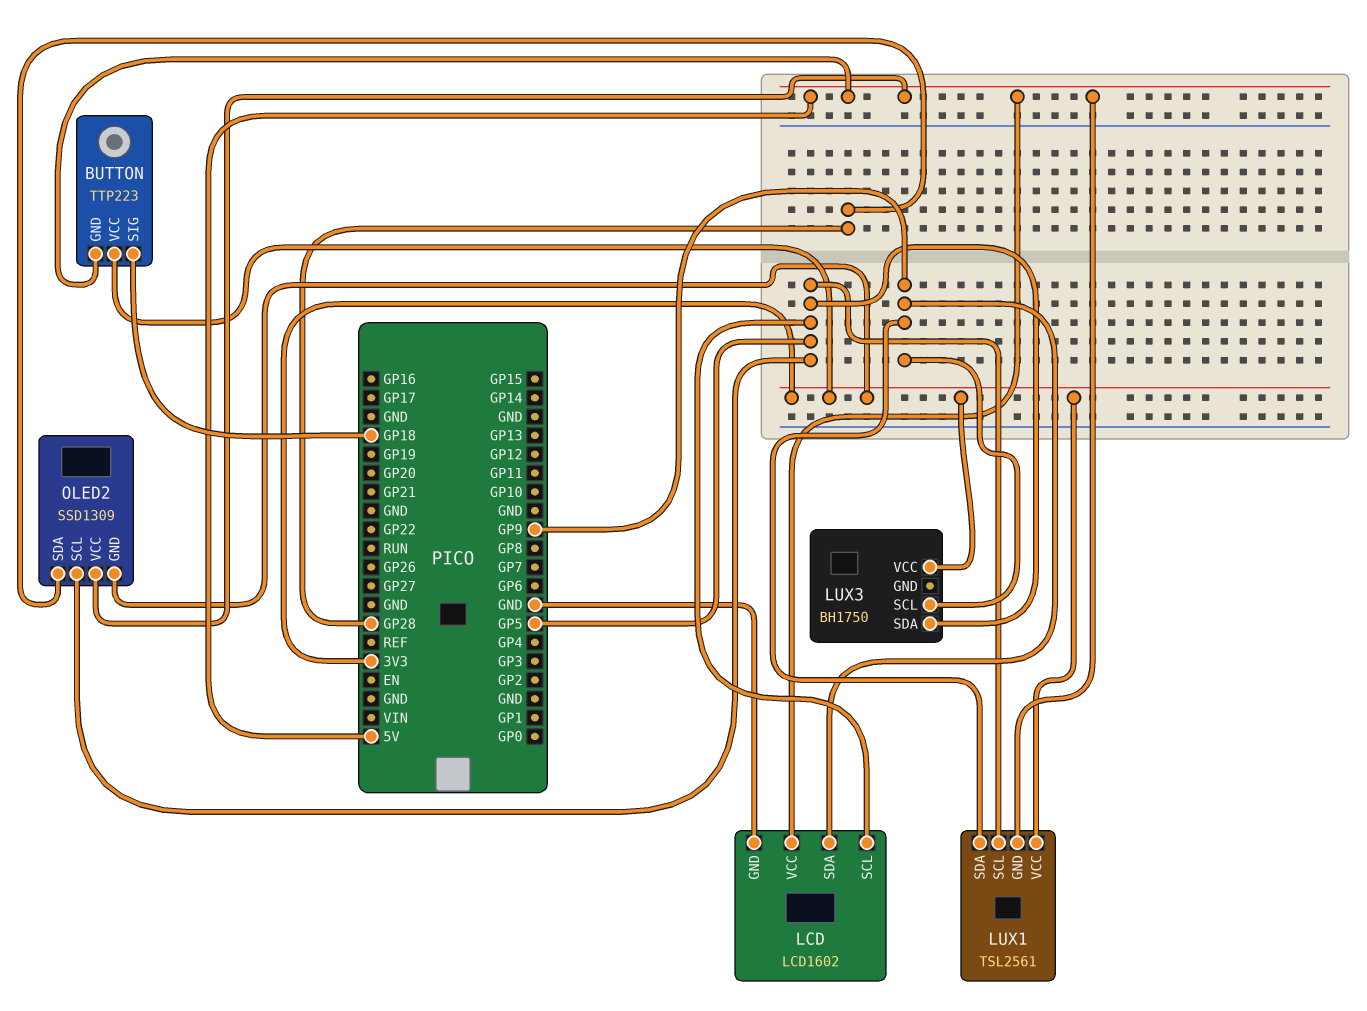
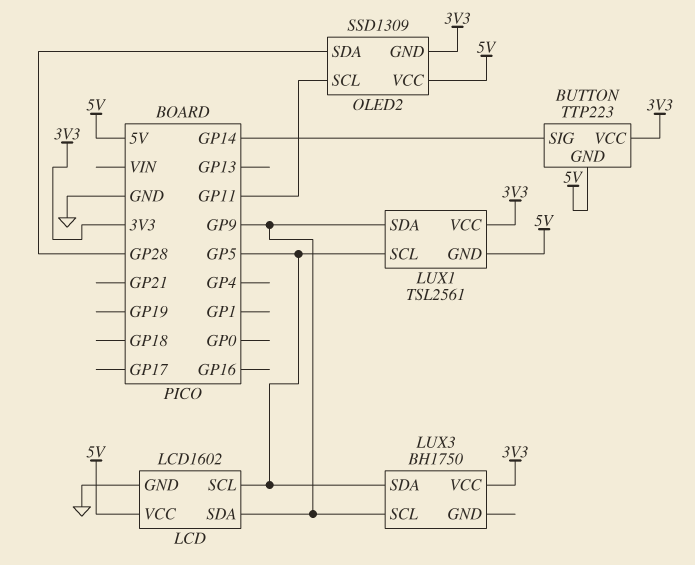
BUTTON pin SIG: GP18 -> GP14
OLED2 pin SCL: GP5 -> GP11

